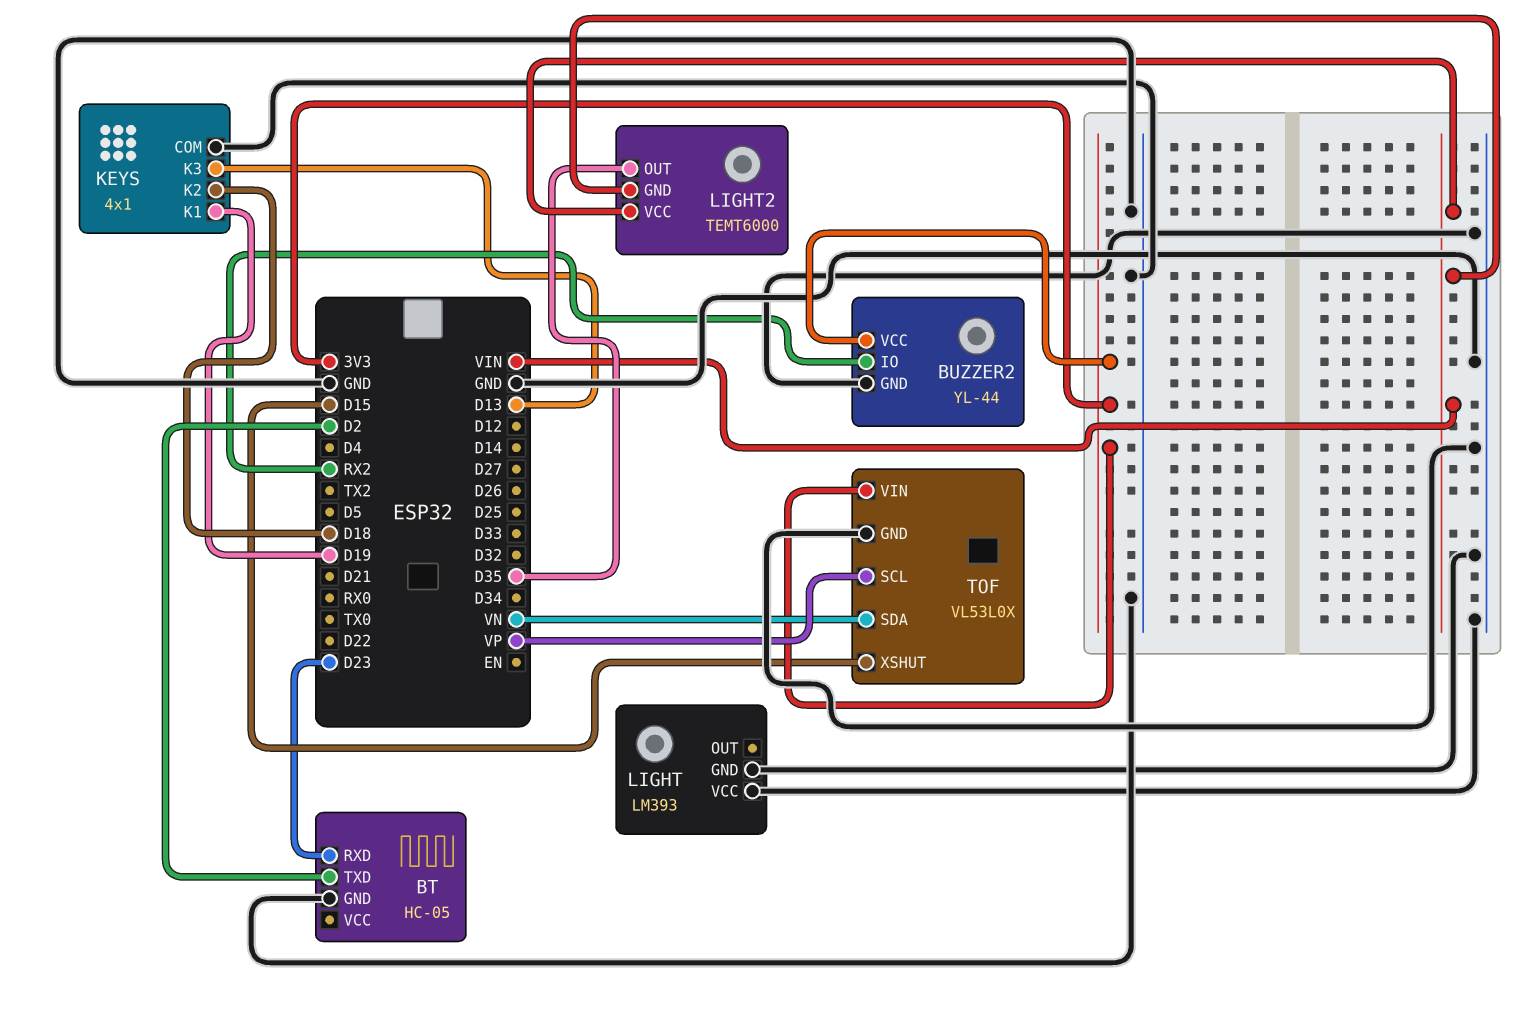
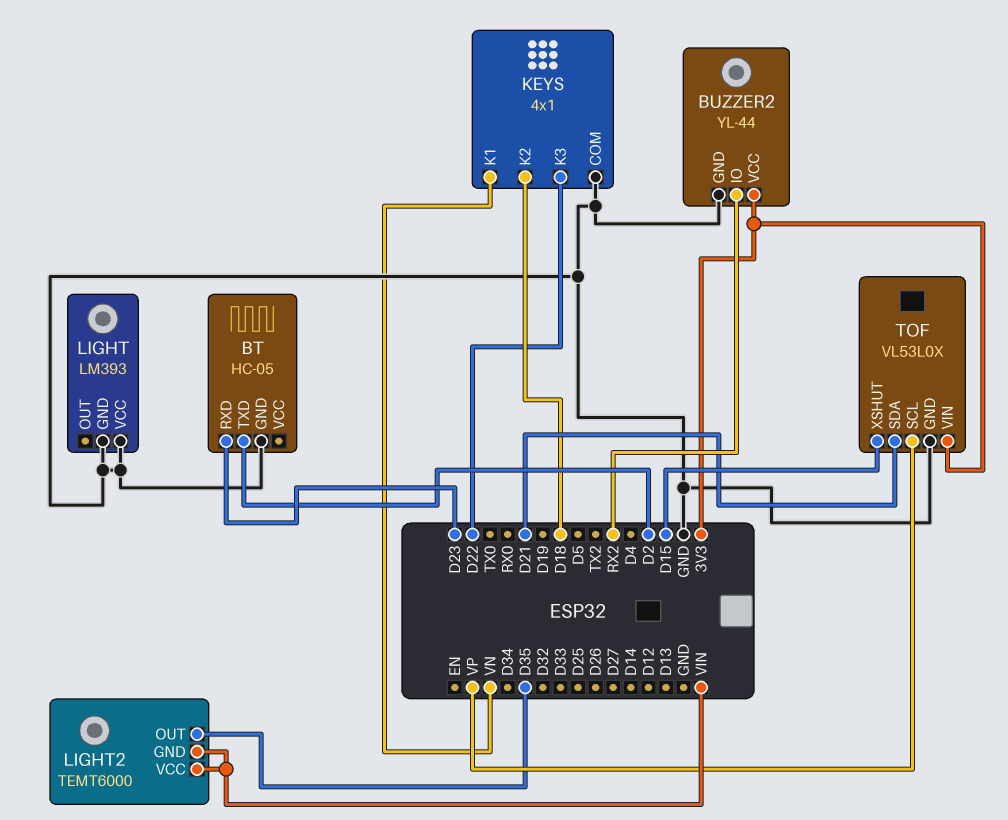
KEYS pin K1: D19 -> VN
KEYS pin K3: D13 -> D22
TOF pin SDA: VN -> D21

